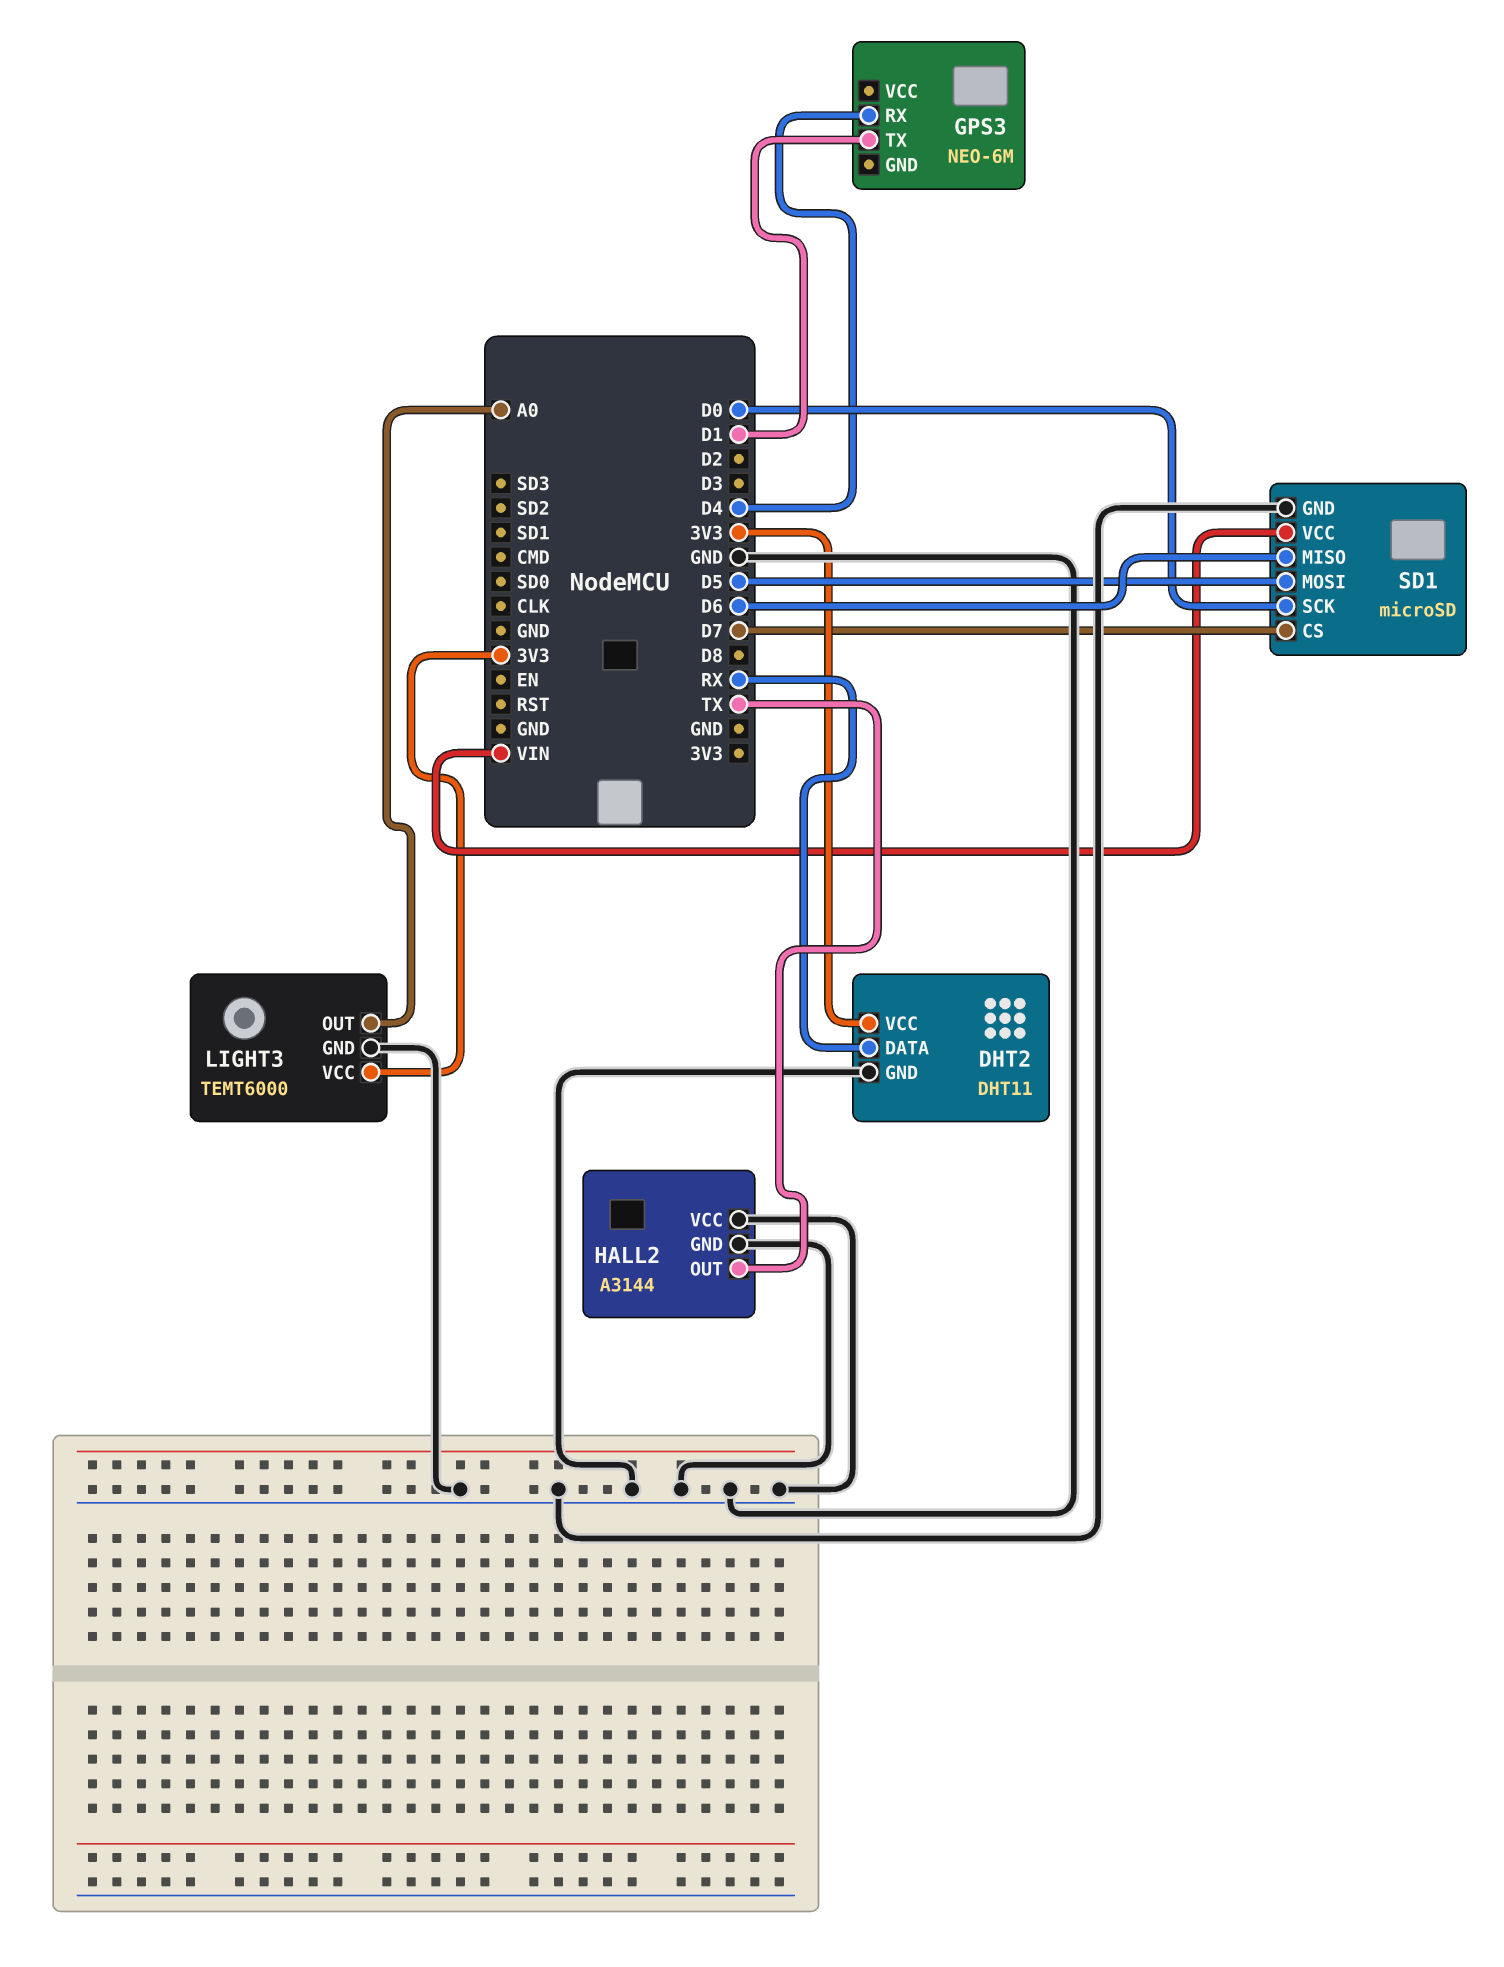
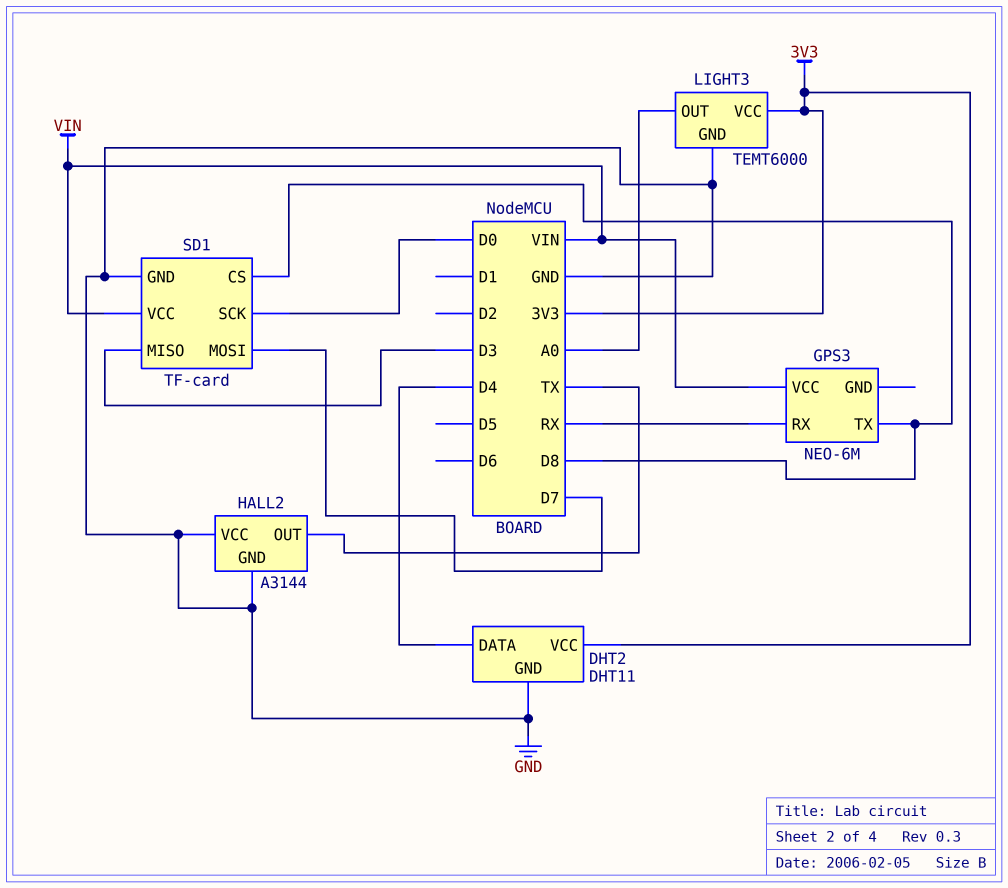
DHT2 pin DATA: RX -> D4
GPS3 pin RX: D4 -> RX
GPS3 pin TX: D1 -> D8
GPS3 pin VCC: none -> VIN
SD1: microSD -> TF-card
SD1 pin CS: D7 -> D8
SD1 pin MISO: D6 -> D3
SD1 pin MOSI: D5 -> D7

